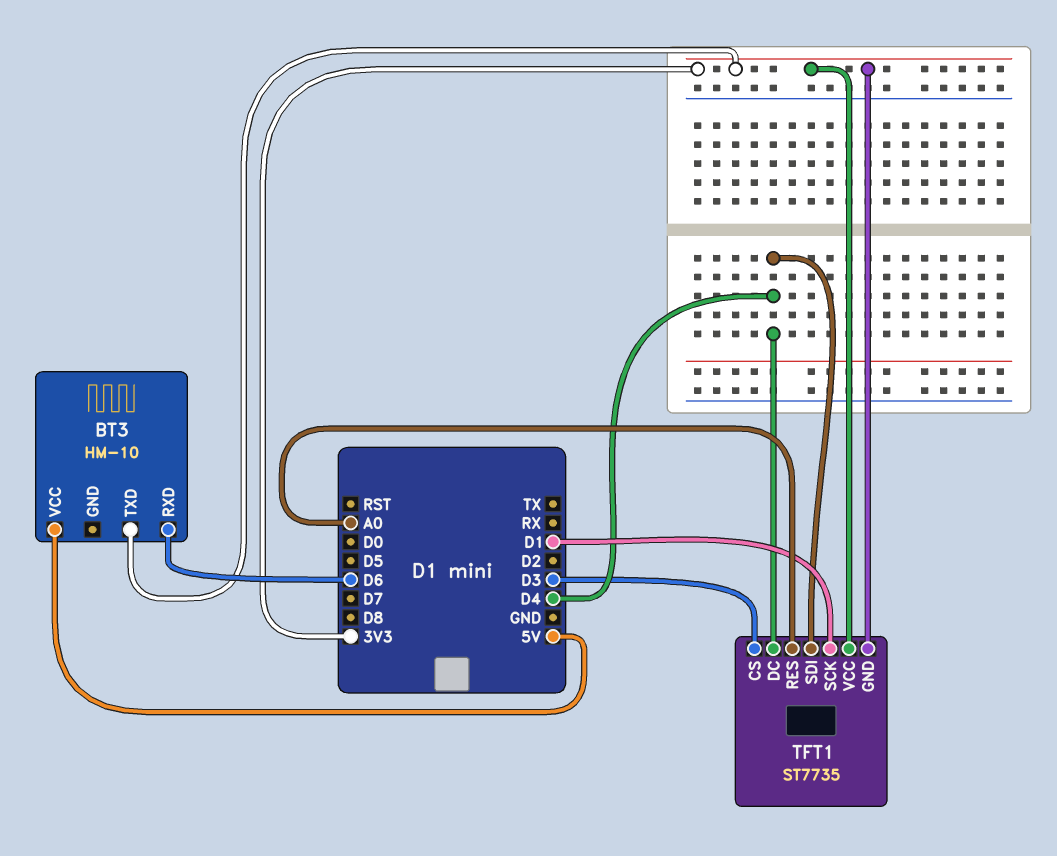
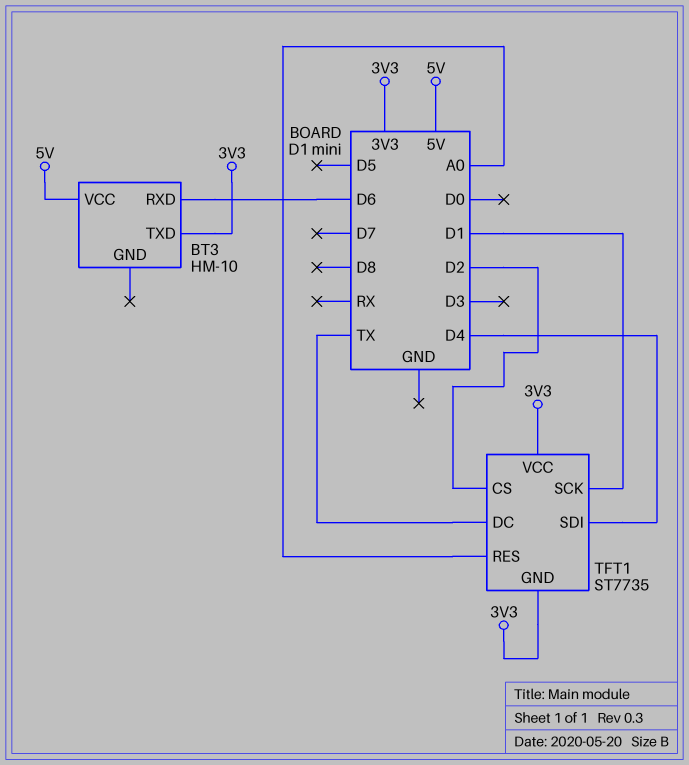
TFT1 pin CS: D3 -> D2
TFT1 pin DC: D4 -> TX

